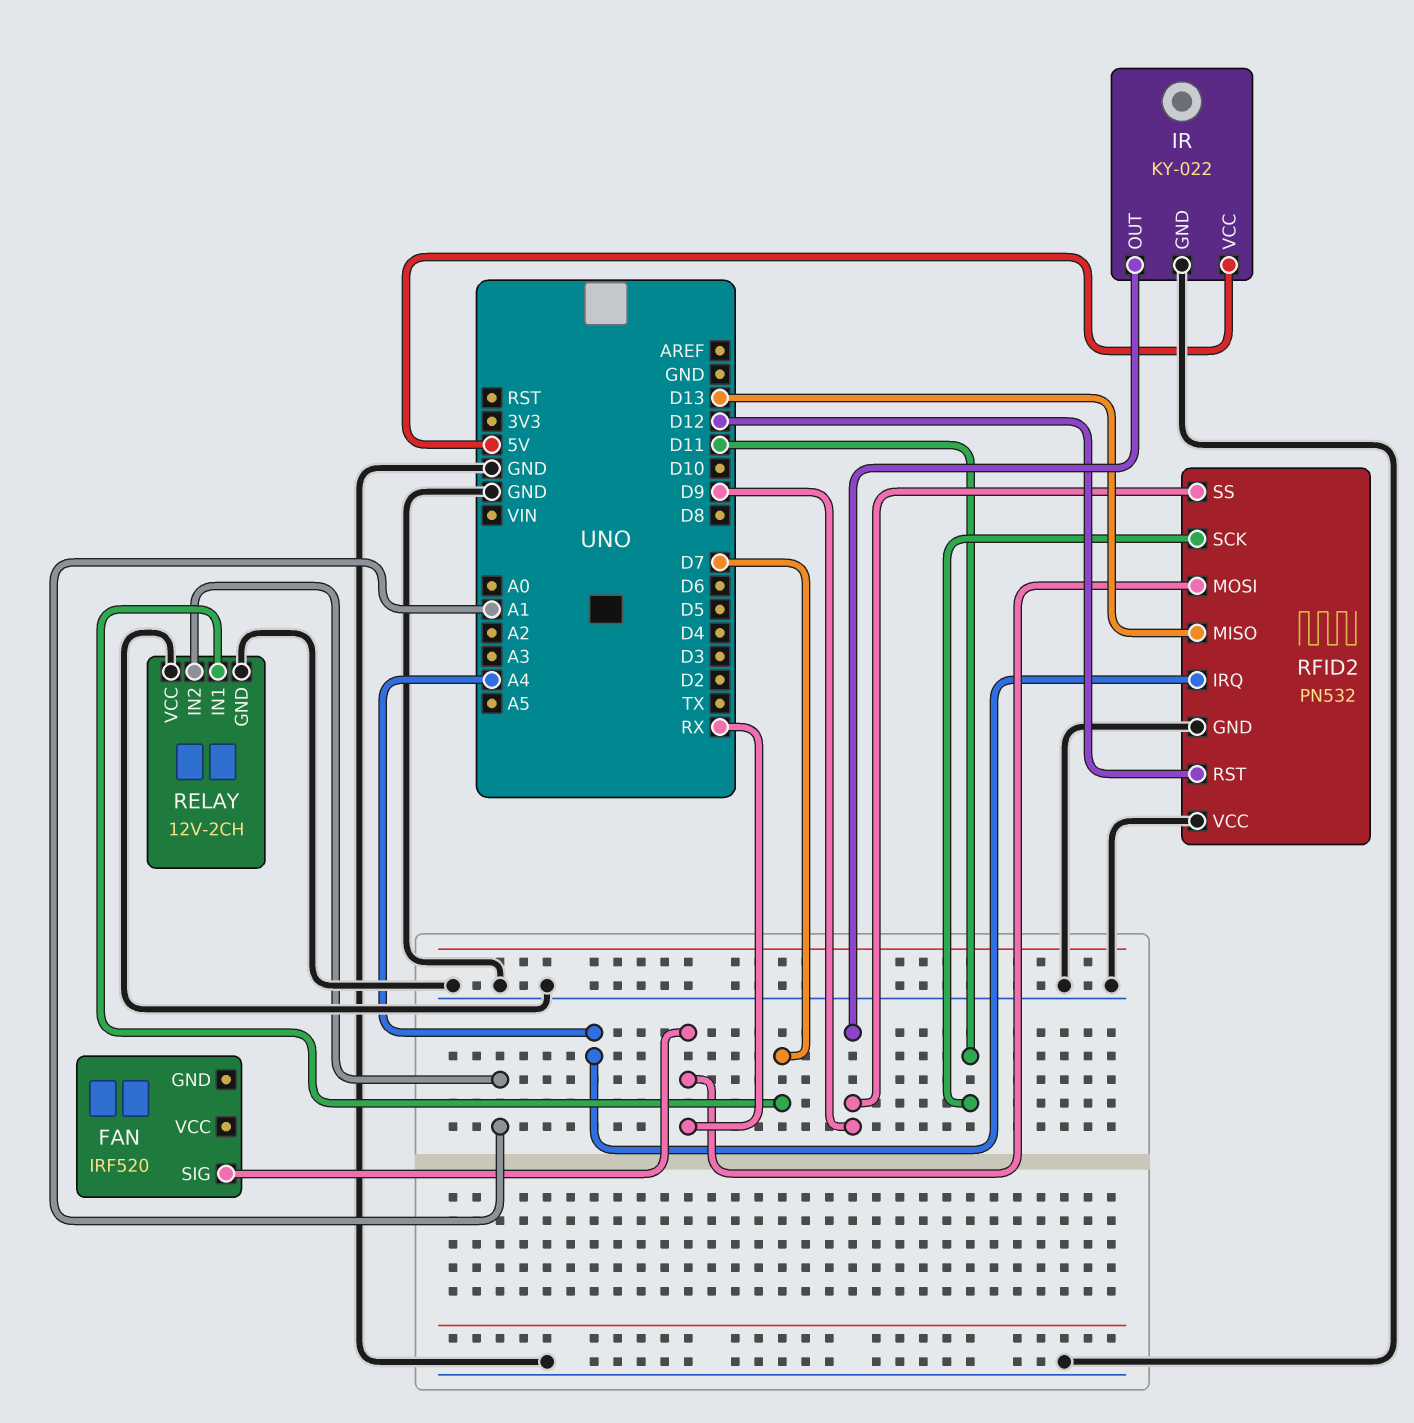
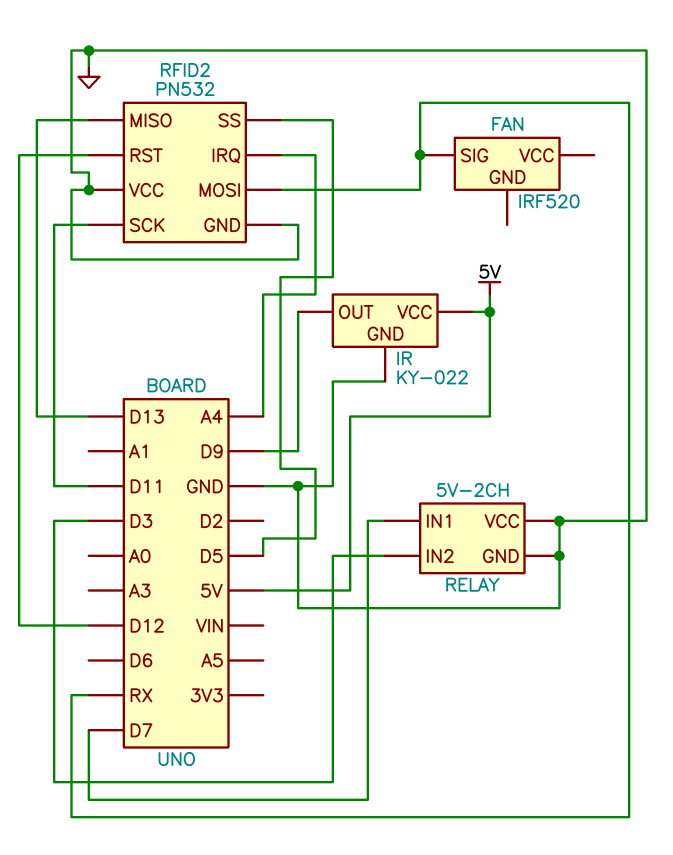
RELAY: 12V-2CH -> 5V-2CH
RELAY pin IN2: A1 -> D3
RFID2 pin SS: D9 -> D5

